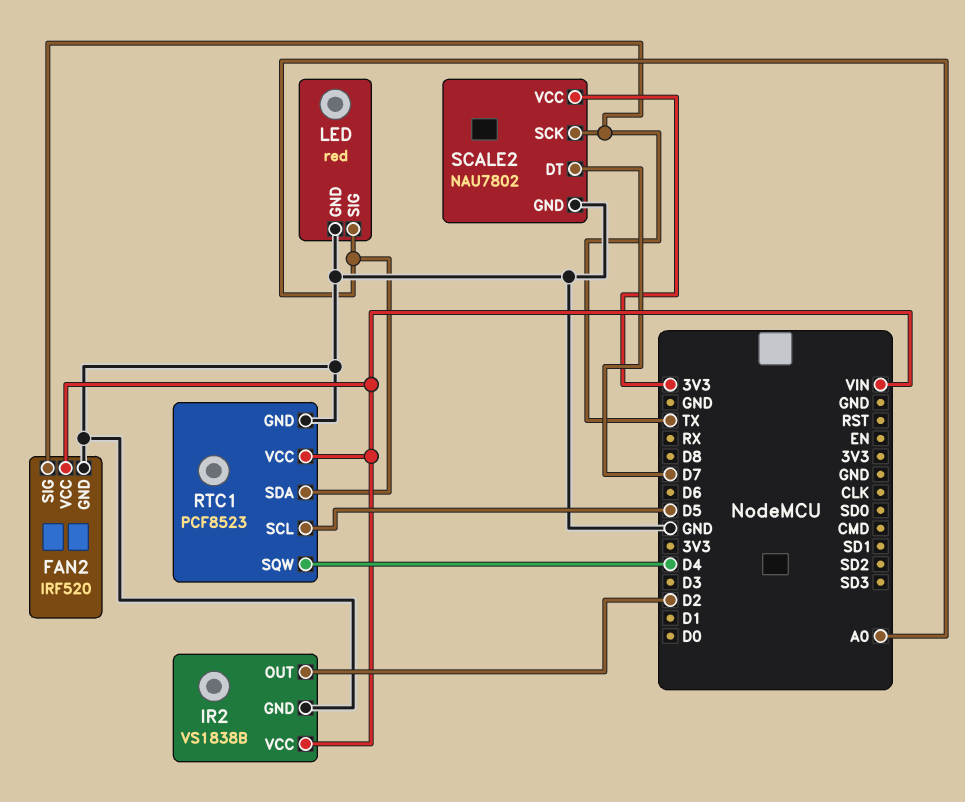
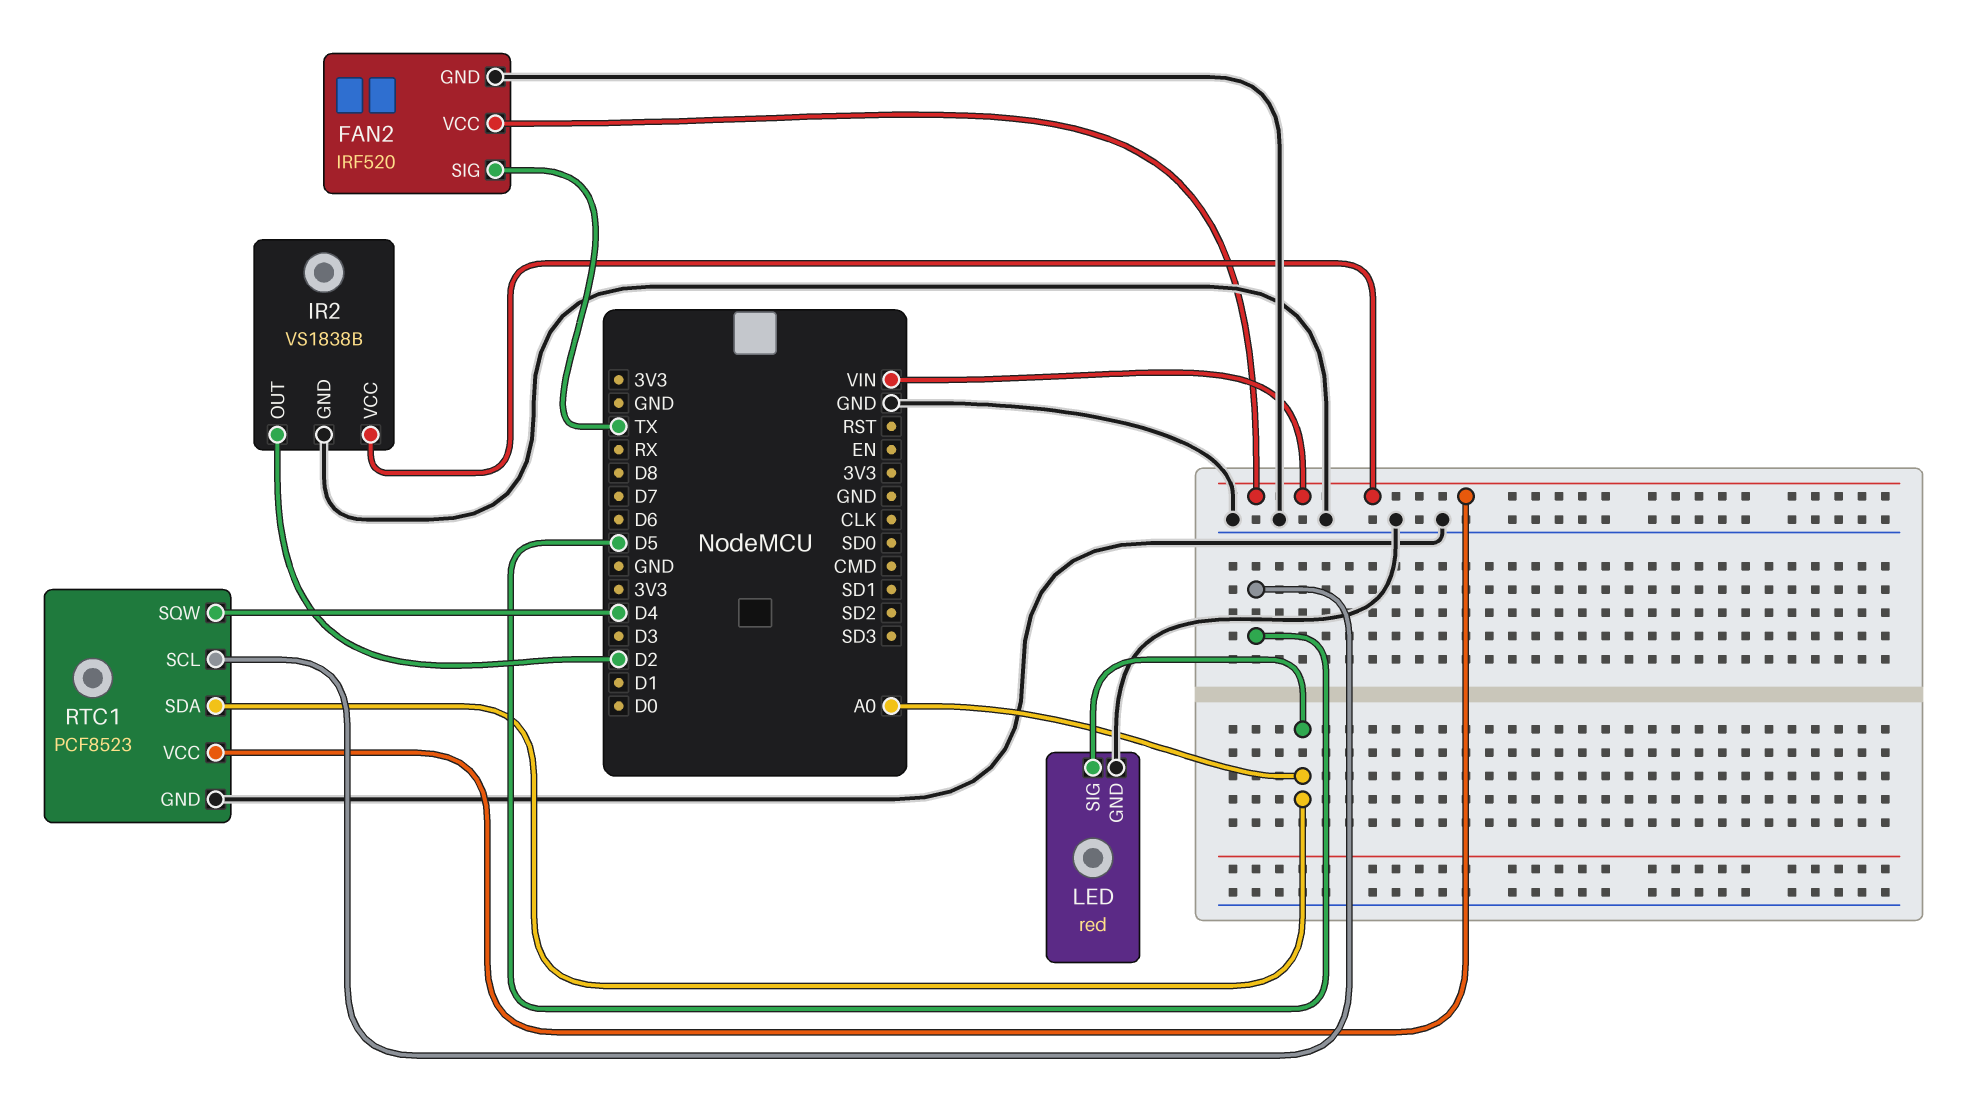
SCALE2: NAU7802 -> none
SCALE2 pin DT: D7 -> none
SCALE2 pin GND: GND -> none
SCALE2 pin SCK: TX -> none
SCALE2 pin VCC: 3V3 -> none

